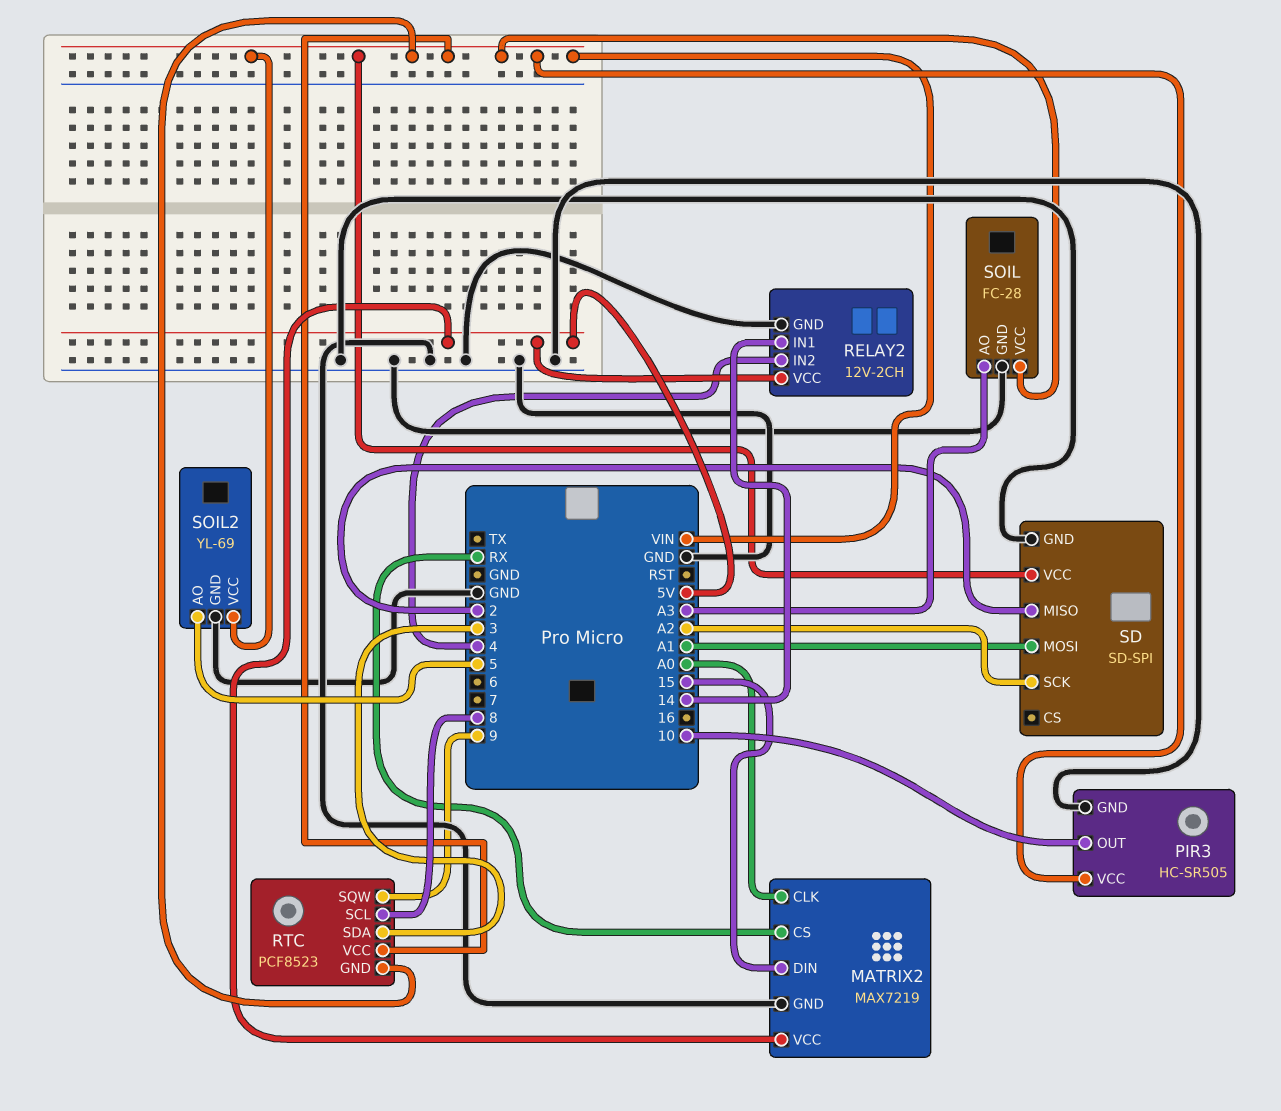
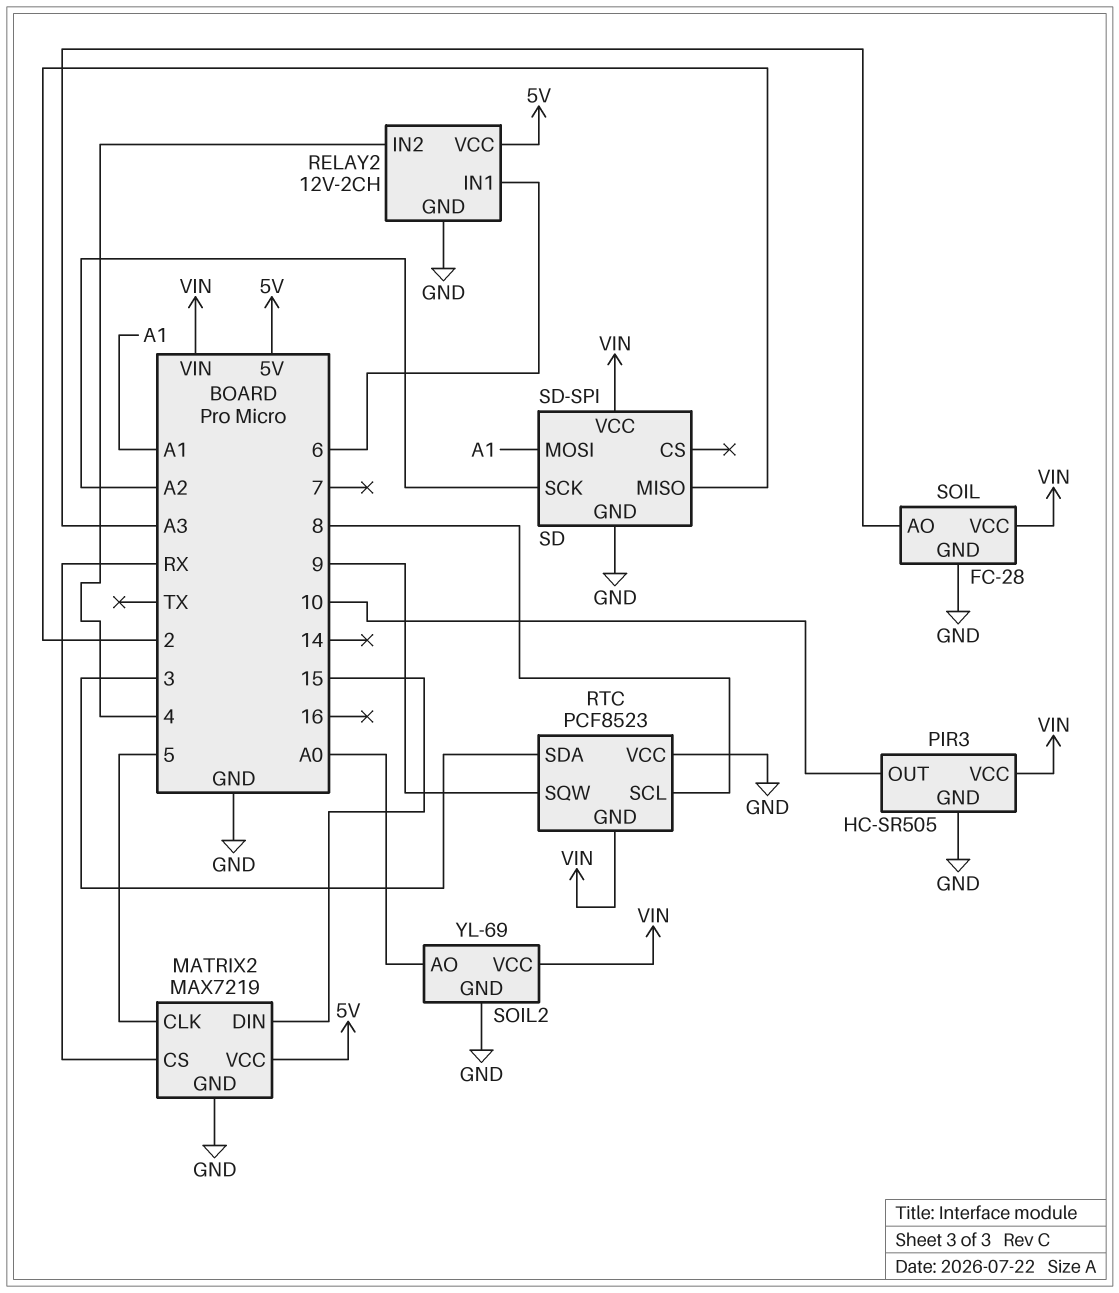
MATRIX2 pin CLK: A0 -> 5
RELAY2 pin IN1: 14 -> 6
RTC pin VCC: VIN -> GND
SOIL2 pin AO: 5 -> A0

